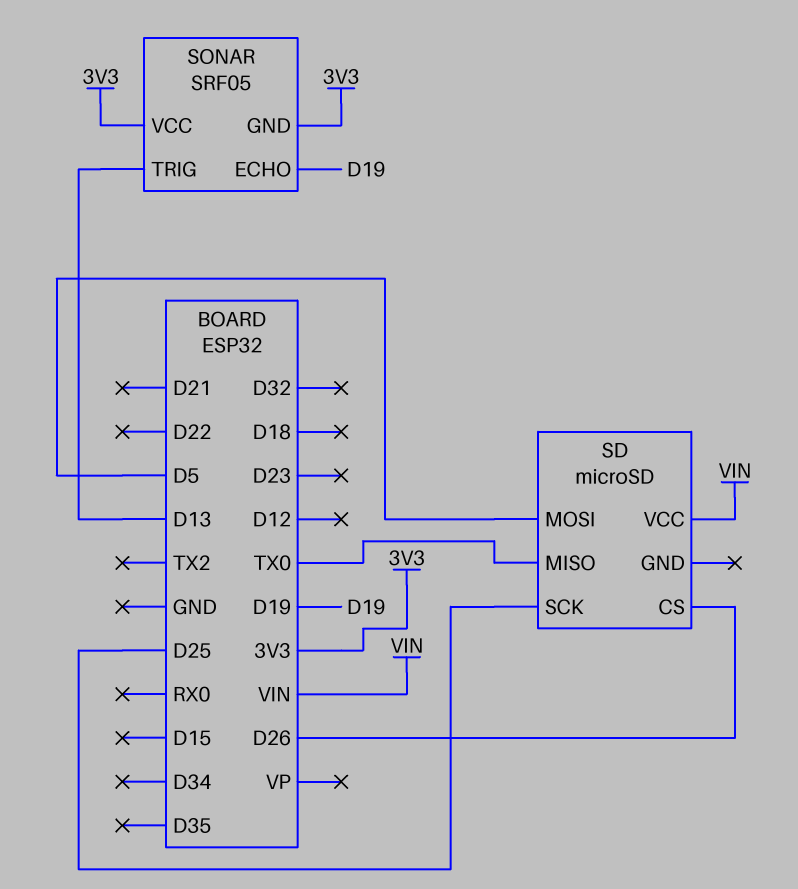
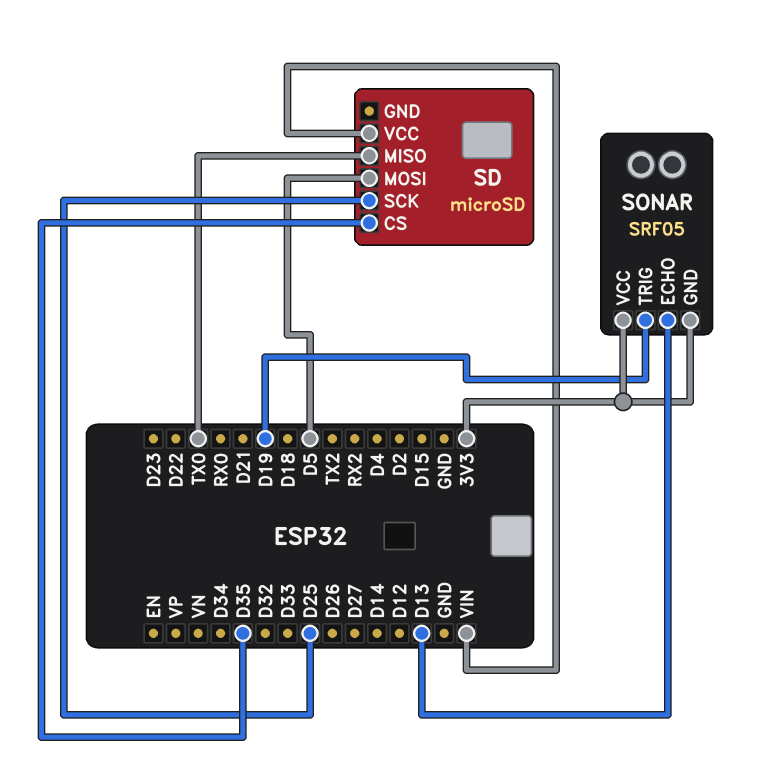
SD pin CS: D26 -> D35
SONAR pin ECHO: D19 -> D13
SONAR pin TRIG: D13 -> D19

